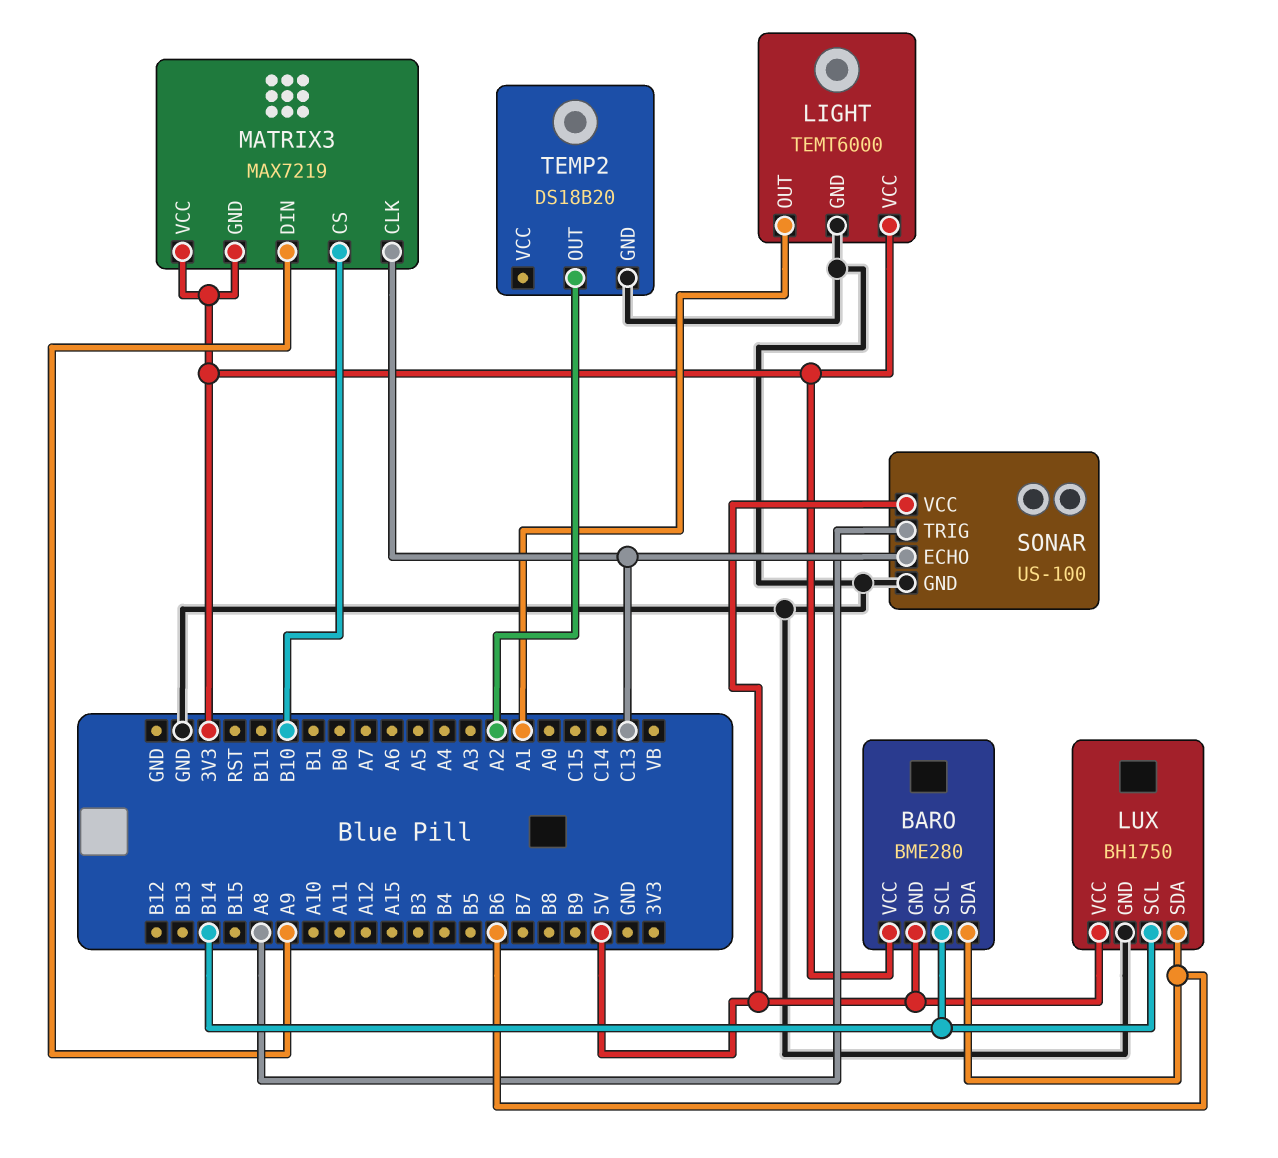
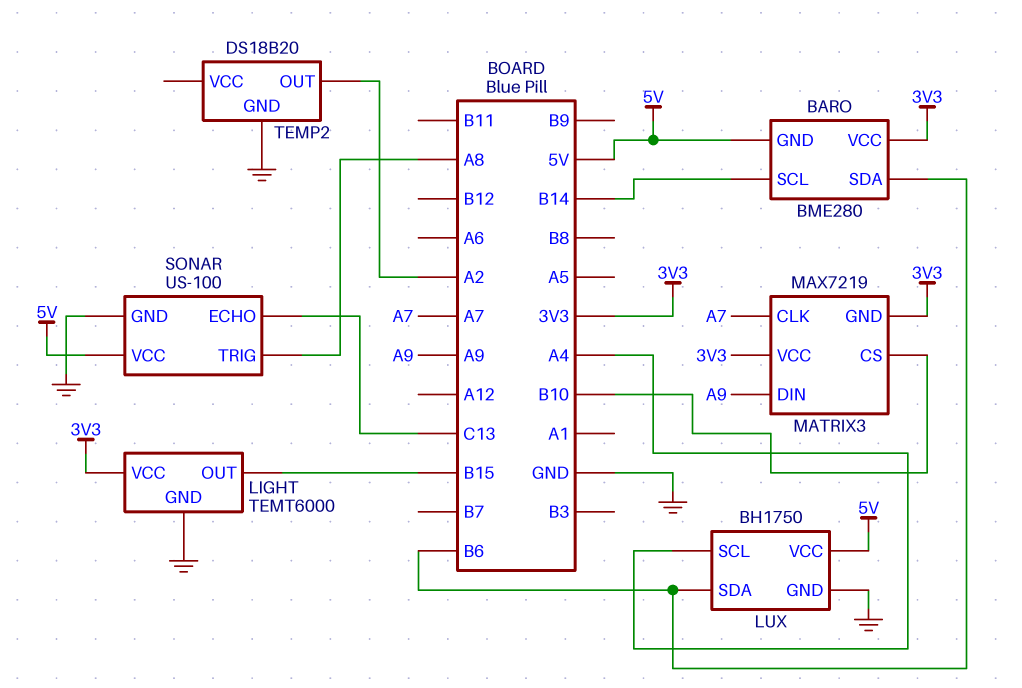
LIGHT pin OUT: A1 -> B15
LUX pin SCL: B14 -> A4
MATRIX3 pin CLK: C13 -> A7

